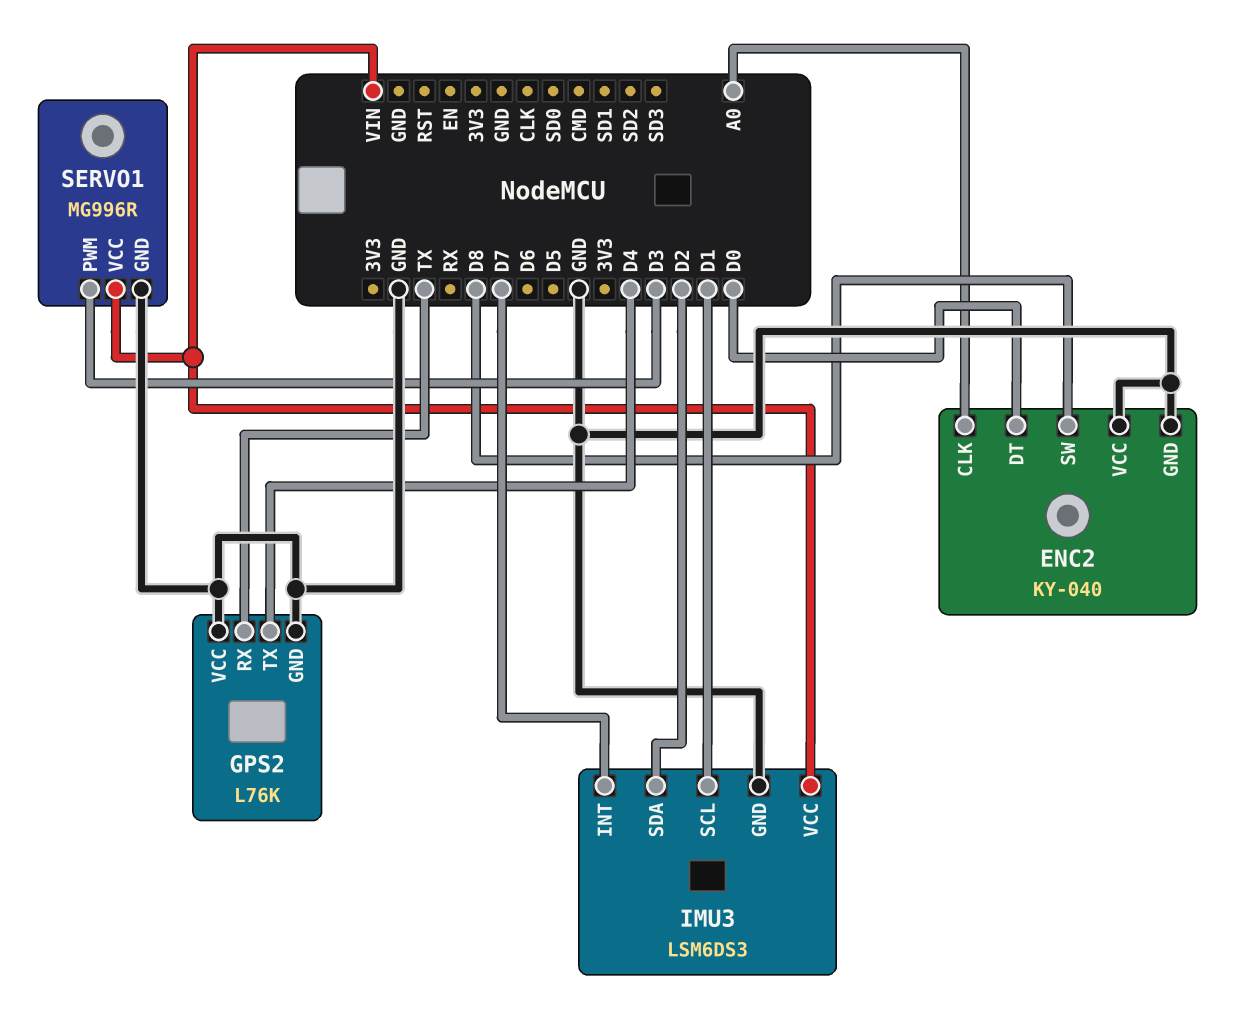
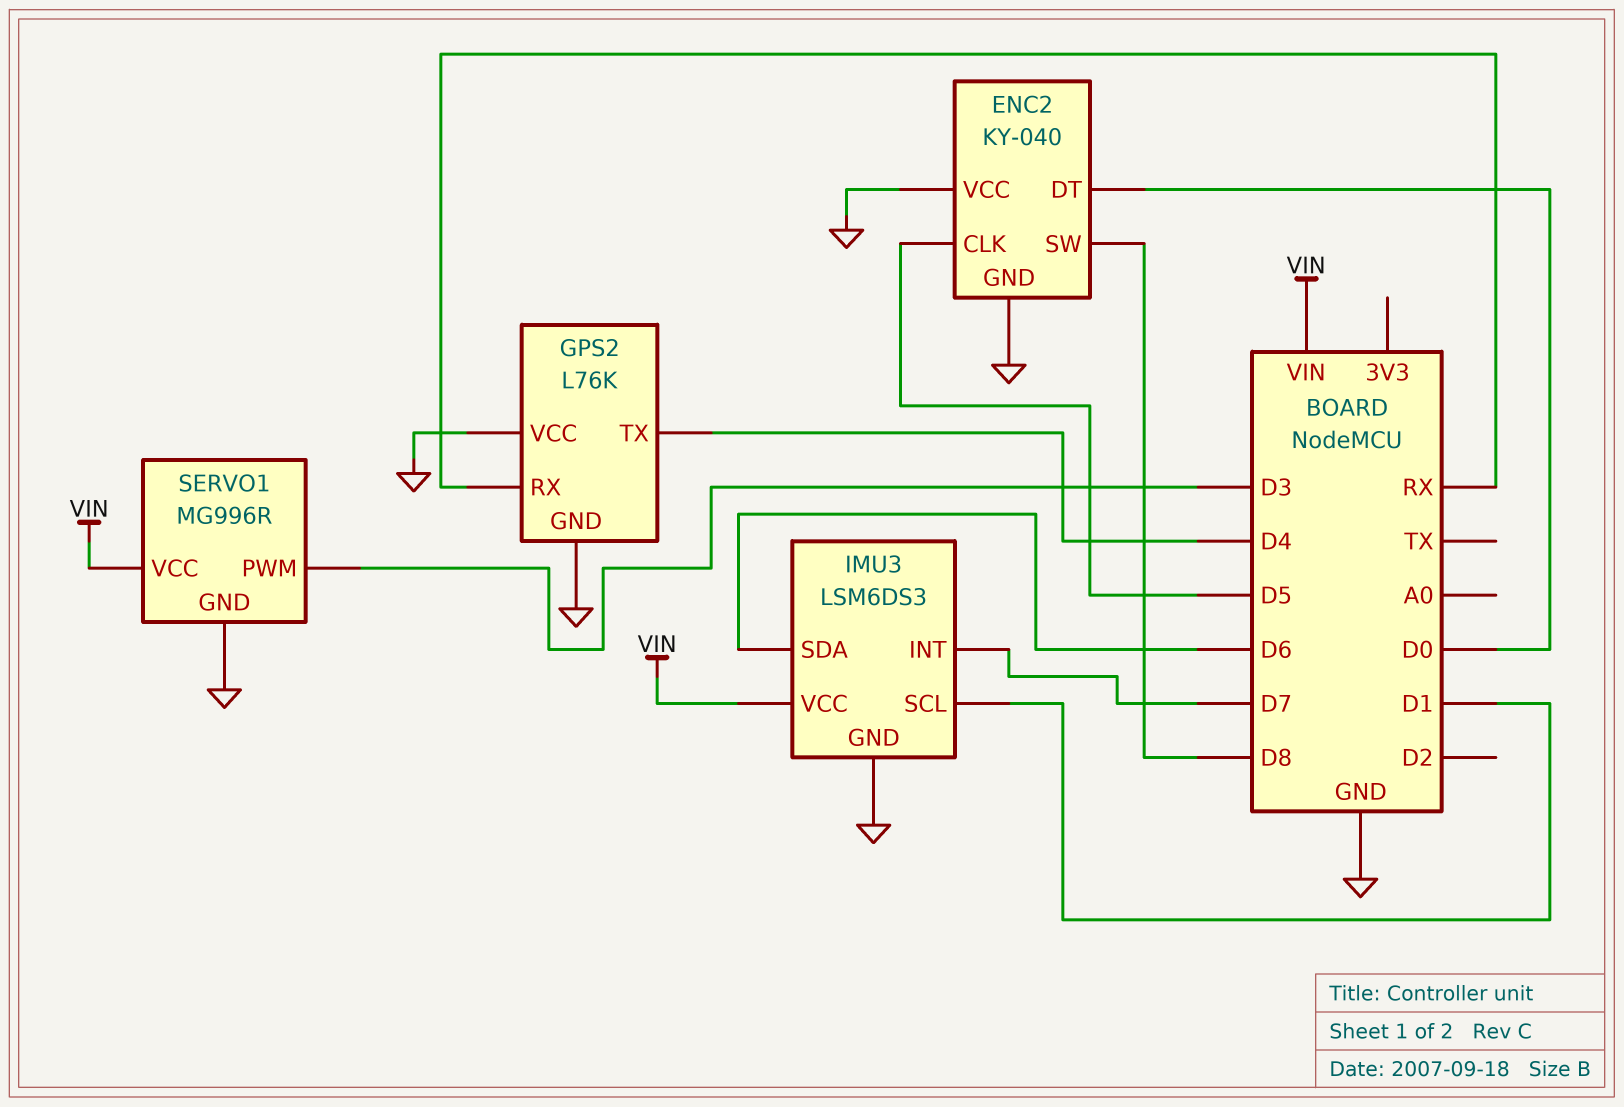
ENC2 pin CLK: A0 -> D5
GPS2 pin RX: TX -> RX
IMU3 pin SDA: D2 -> D6

